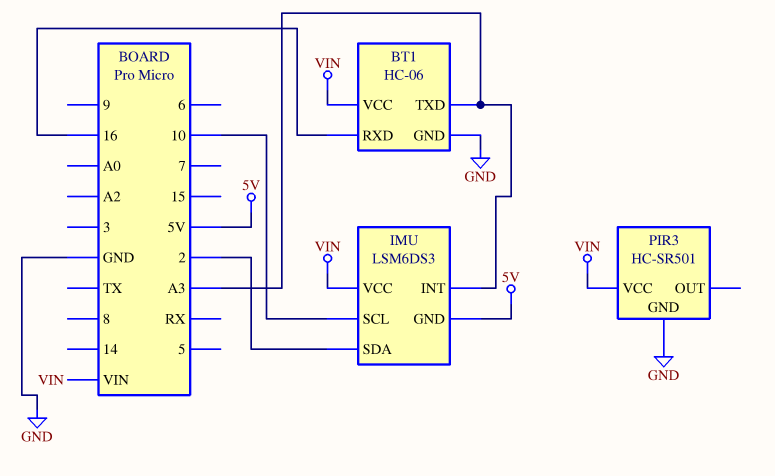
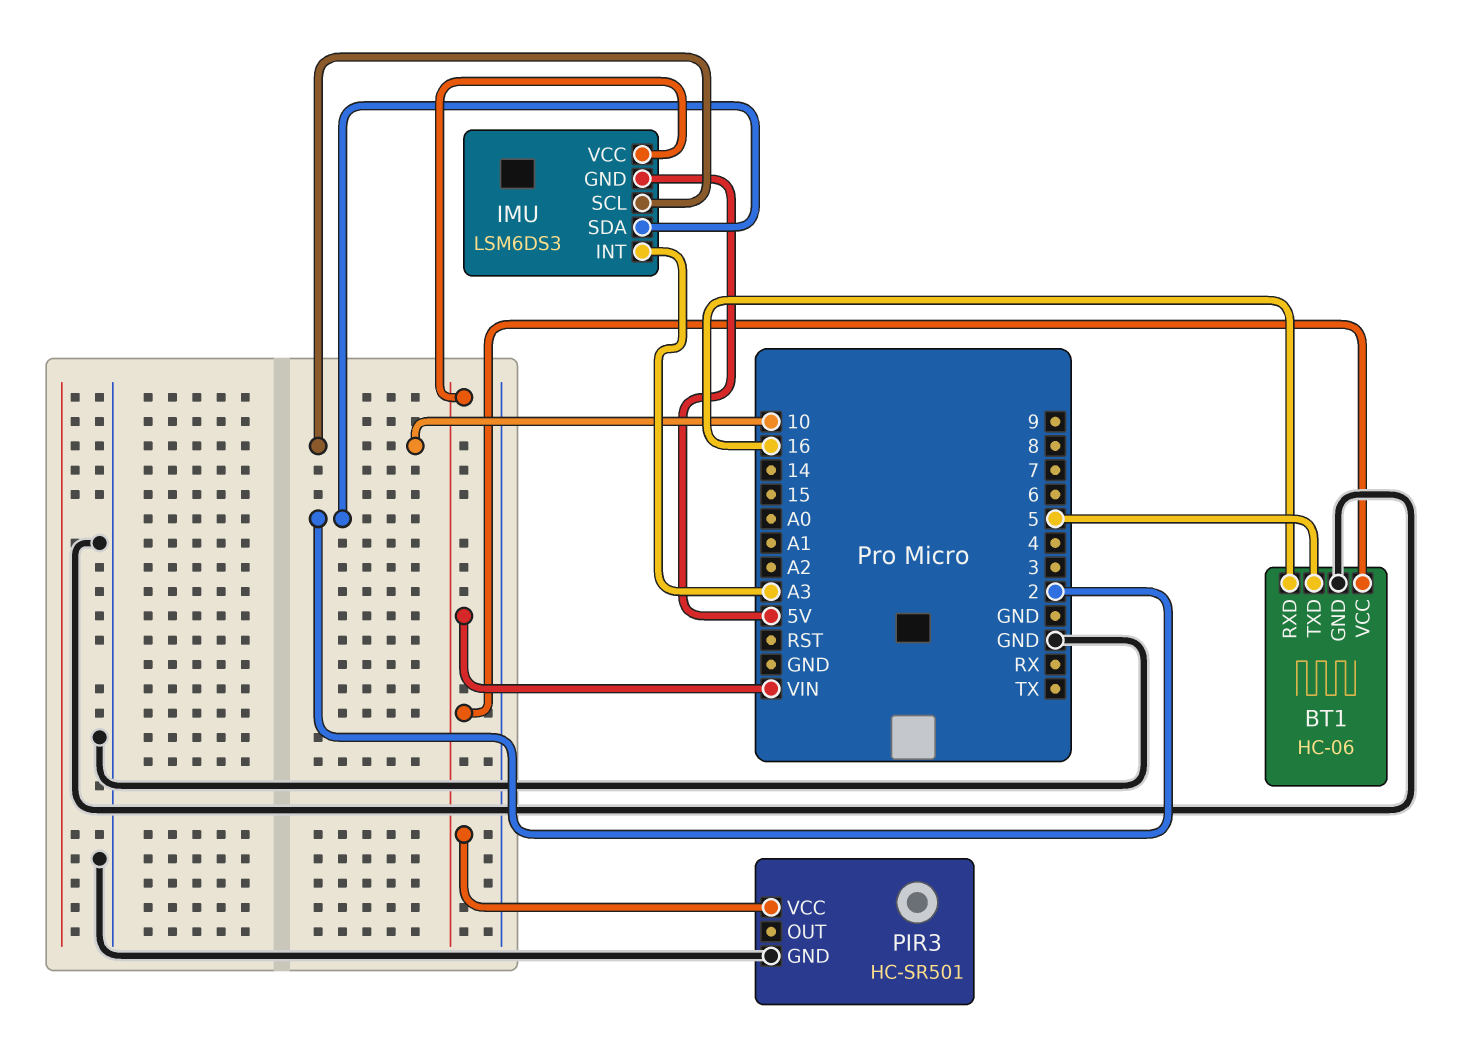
BT1 pin TXD: A3 -> 5

